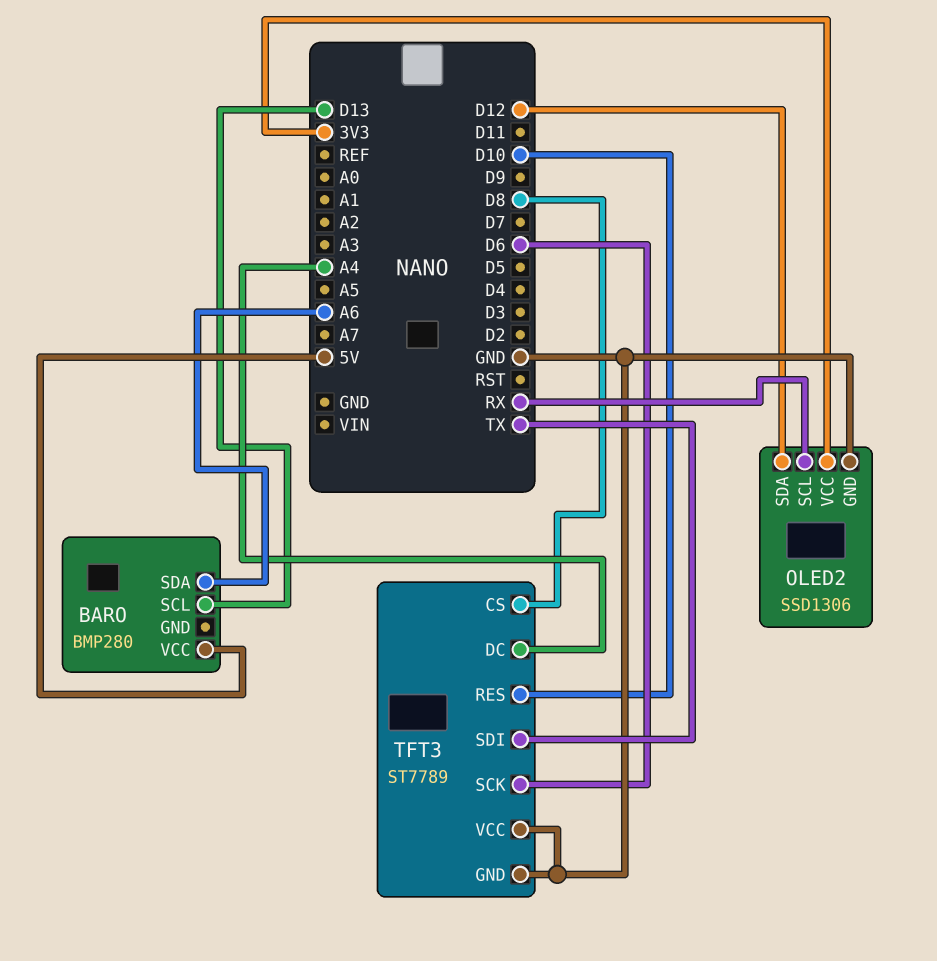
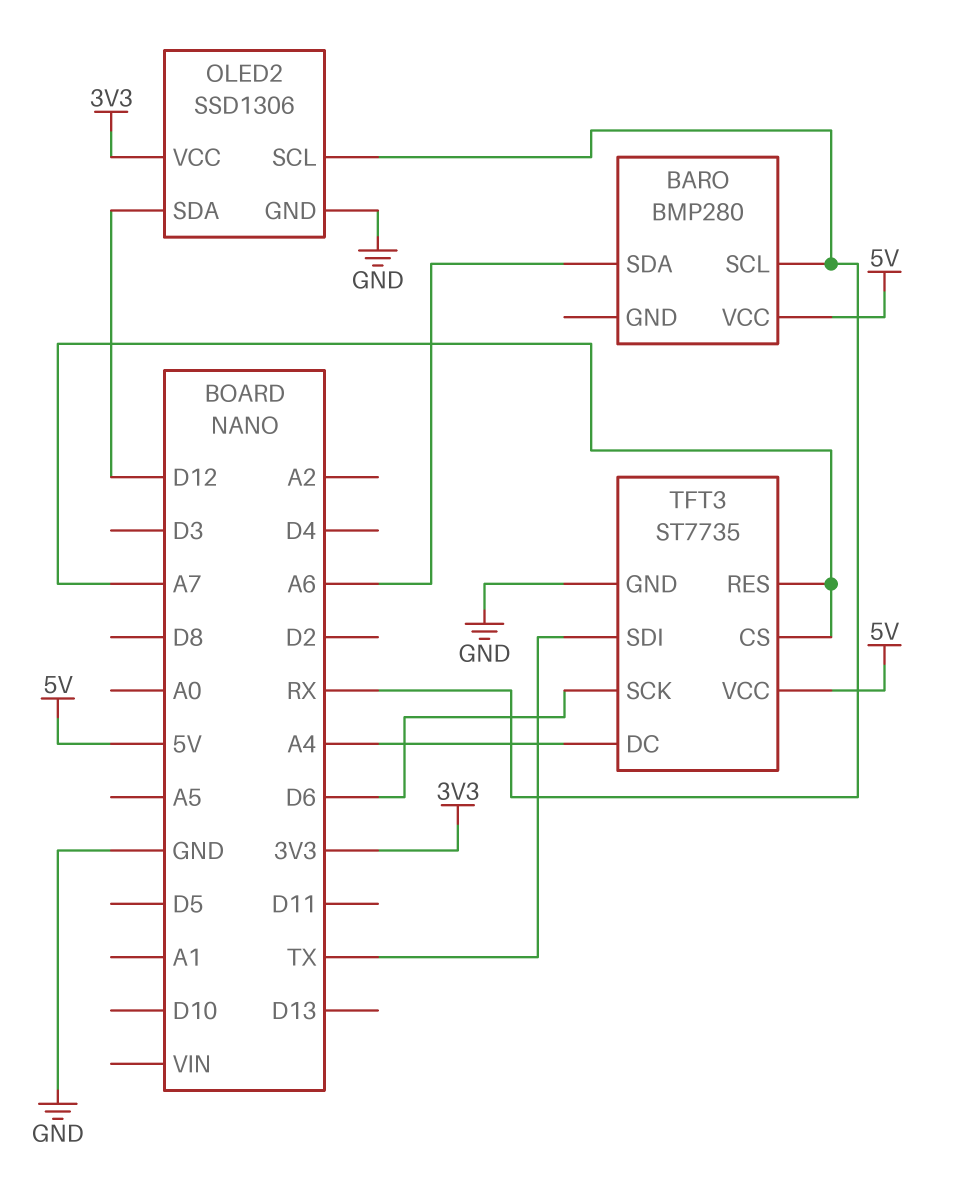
BARO pin SCL: D13 -> RX
TFT3: ST7789 -> ST7735
TFT3 pin CS: D8 -> A7
TFT3 pin RES: D10 -> A7
TFT3 pin VCC: GND -> 5V

